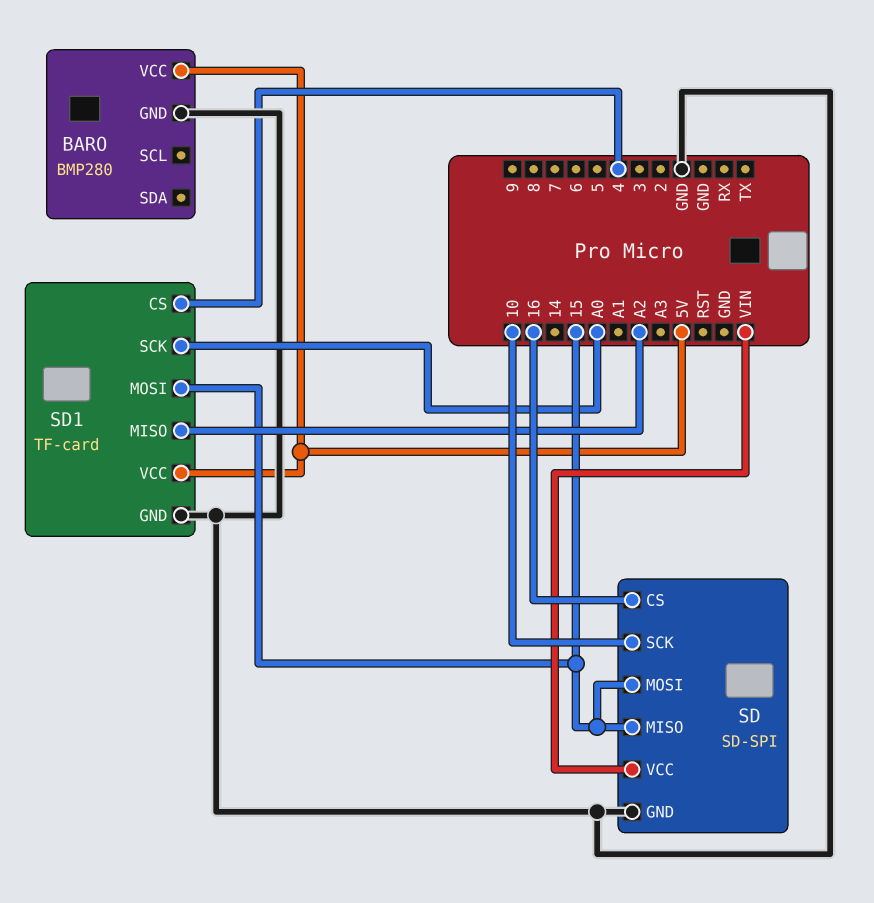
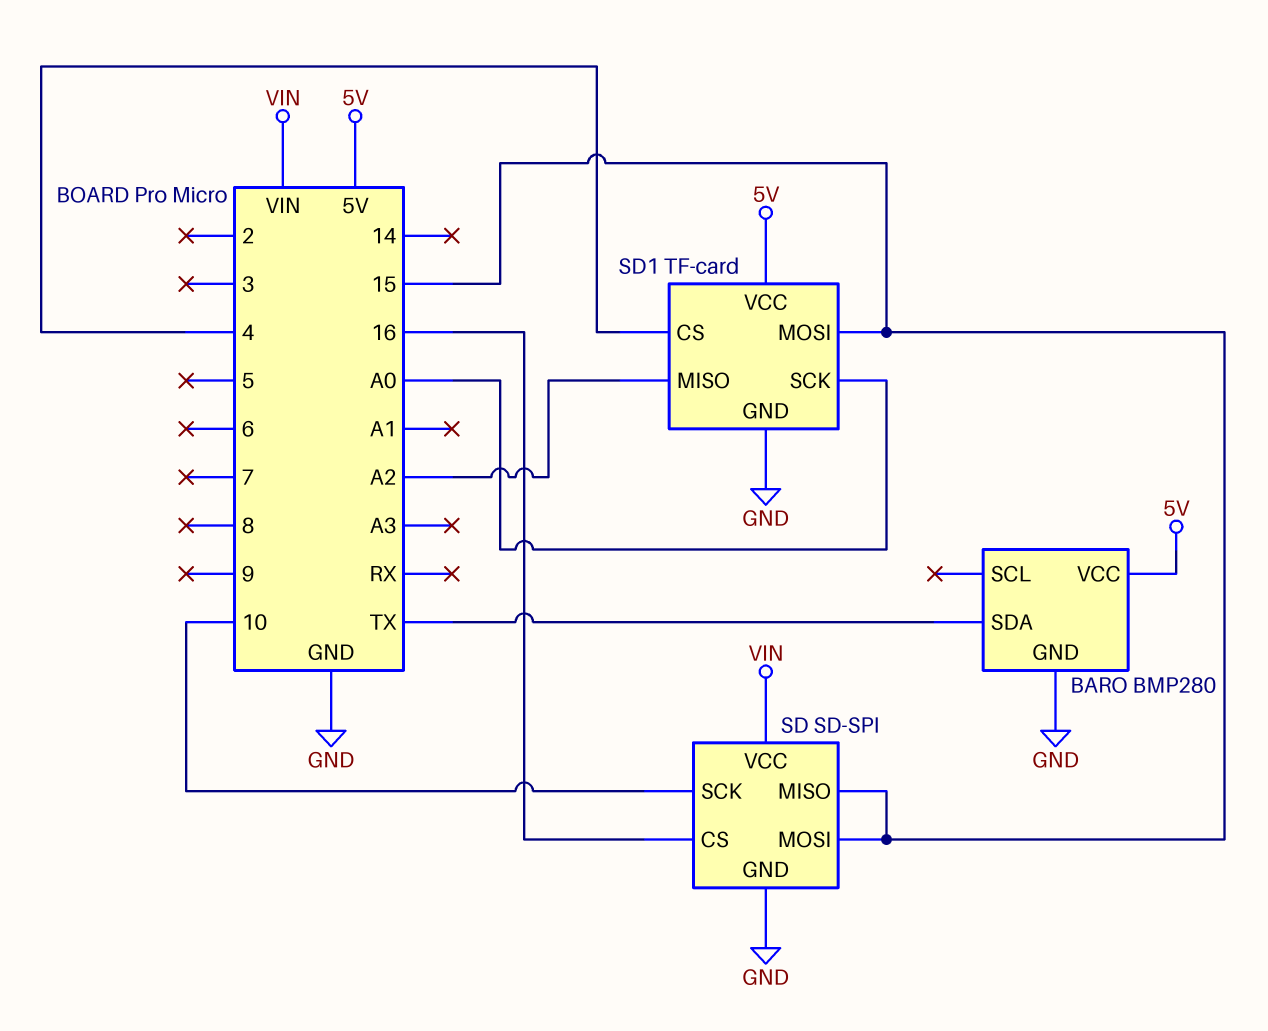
BARO pin SDA: none -> TX

